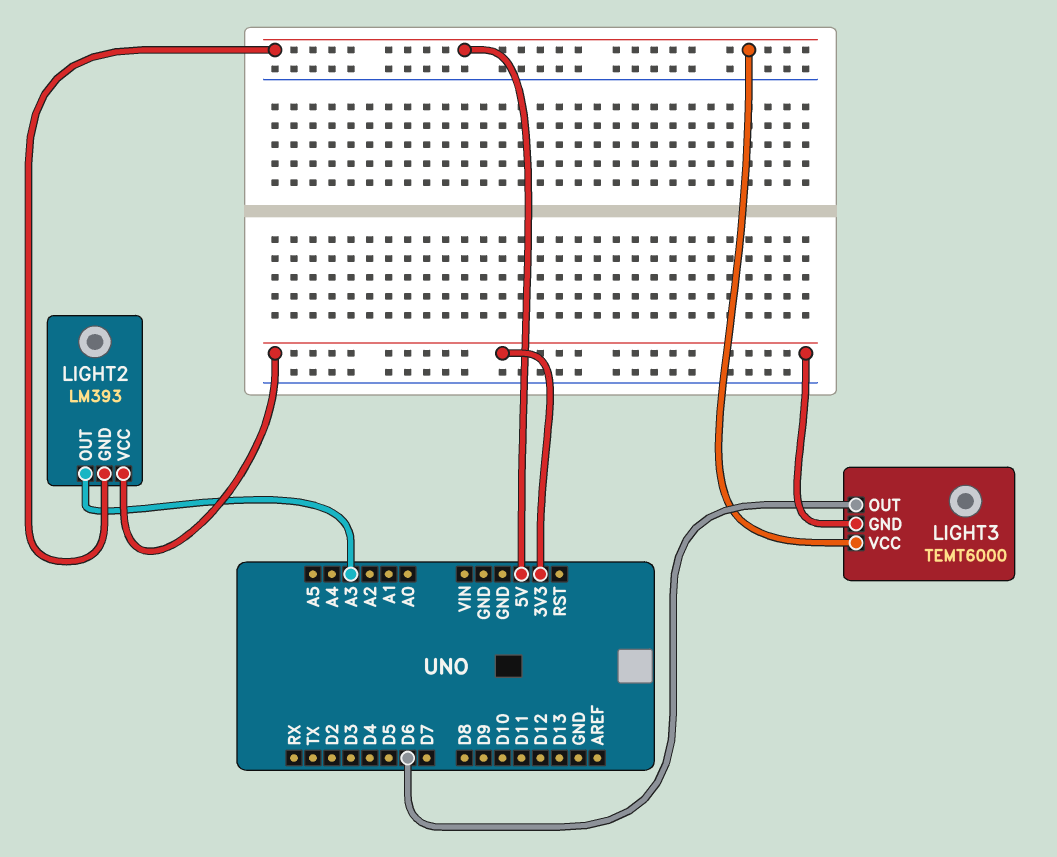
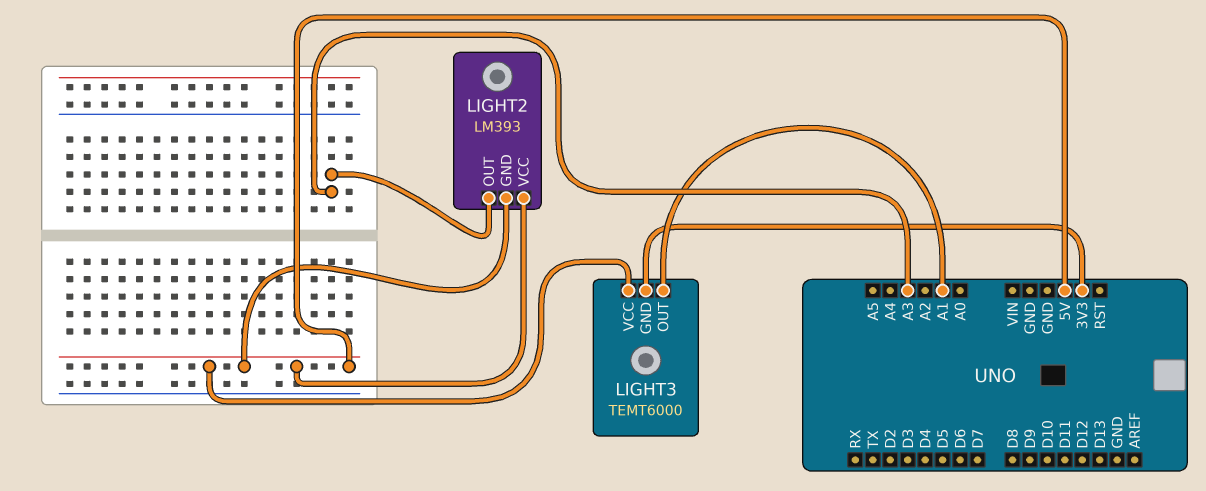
LIGHT2 pin VCC: 3V3 -> 5V
LIGHT3 pin OUT: D6 -> A1

